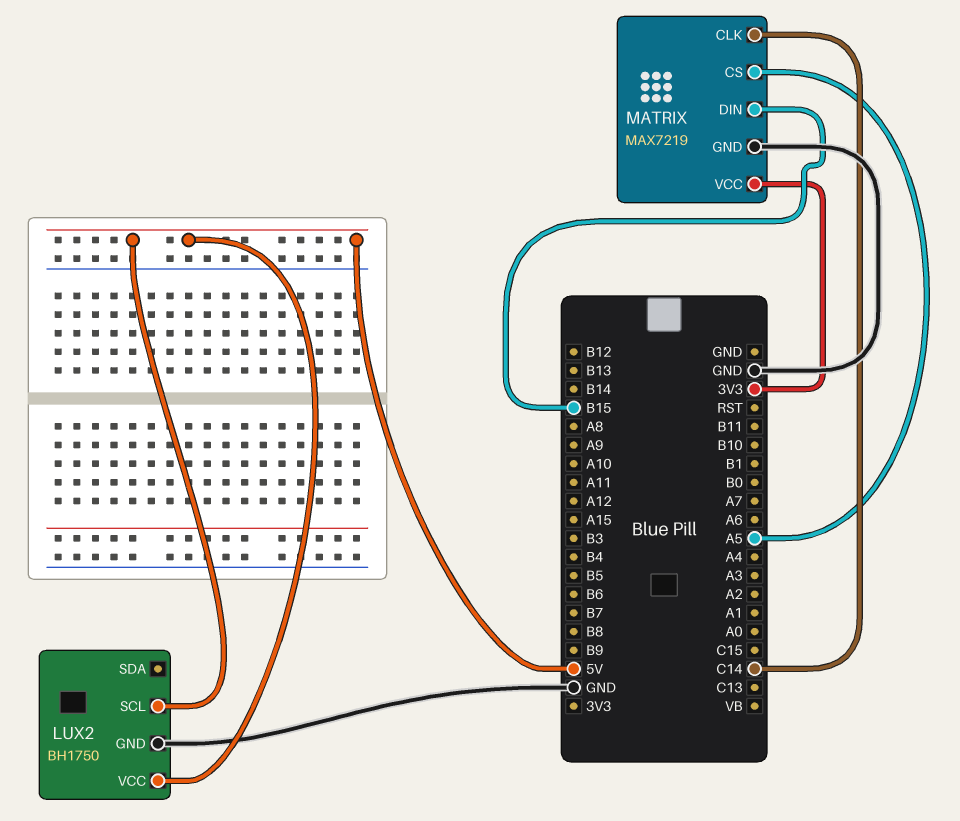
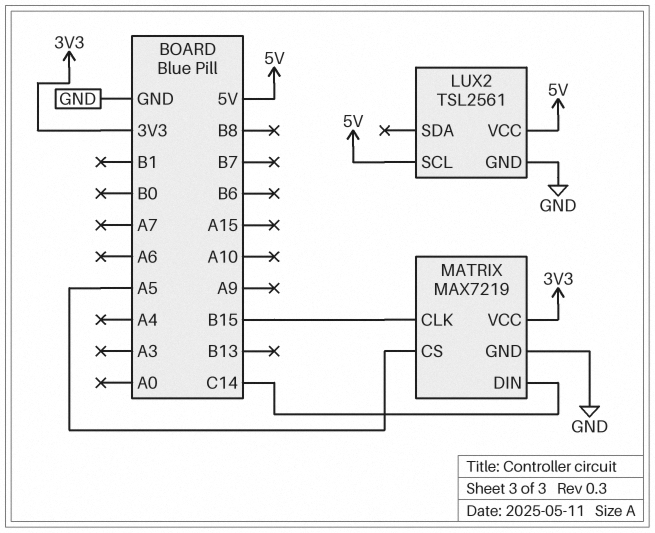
LUX2: BH1750 -> TSL2561
MATRIX pin CLK: C14 -> B15
MATRIX pin DIN: B15 -> C14

